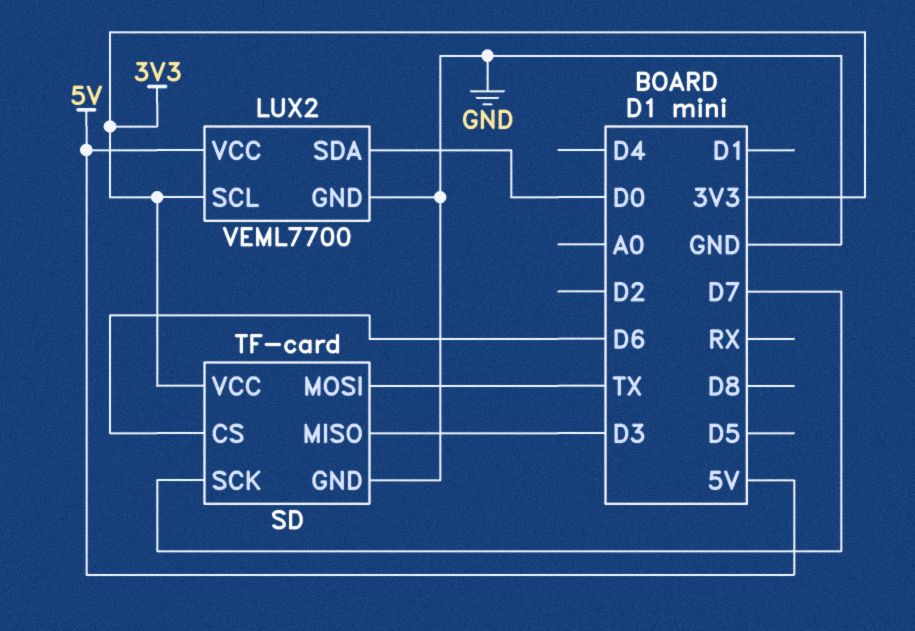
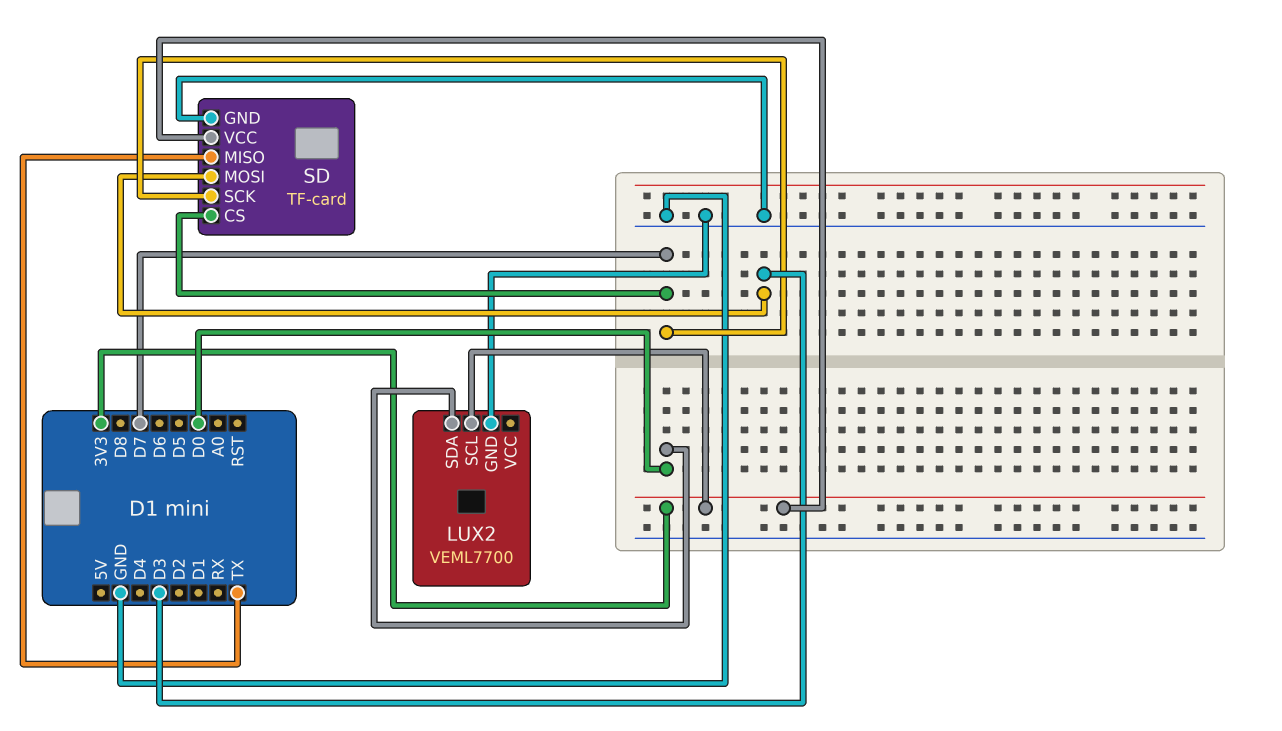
LUX2 pin VCC: 5V -> none
SD pin CS: D6 -> D7
SD pin MISO: D3 -> TX
SD pin MOSI: TX -> D3

